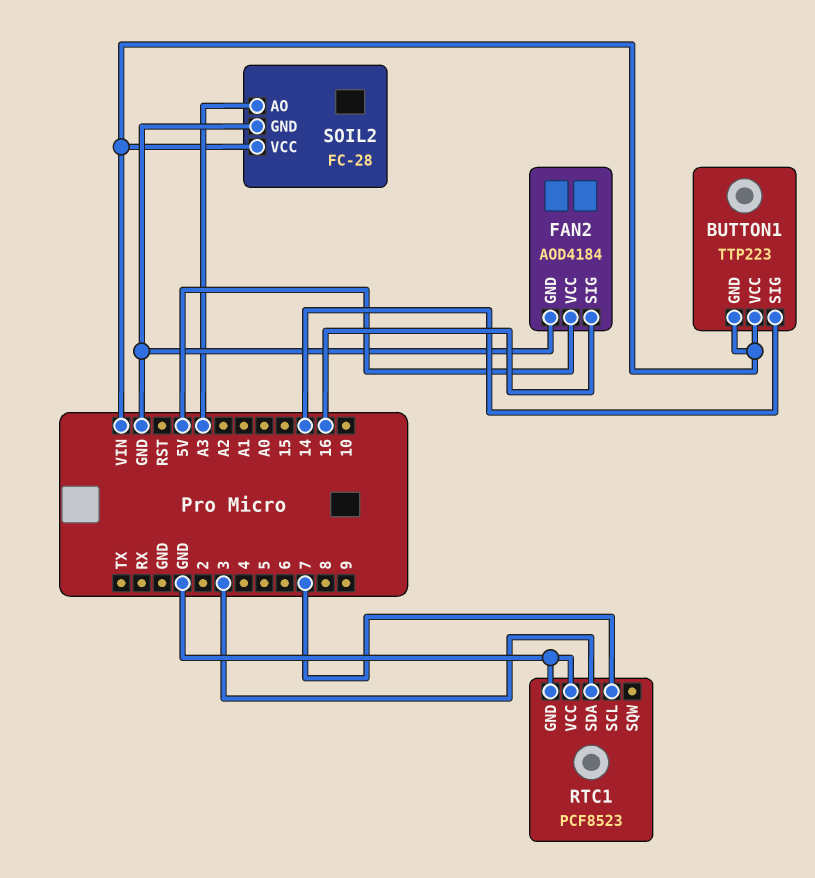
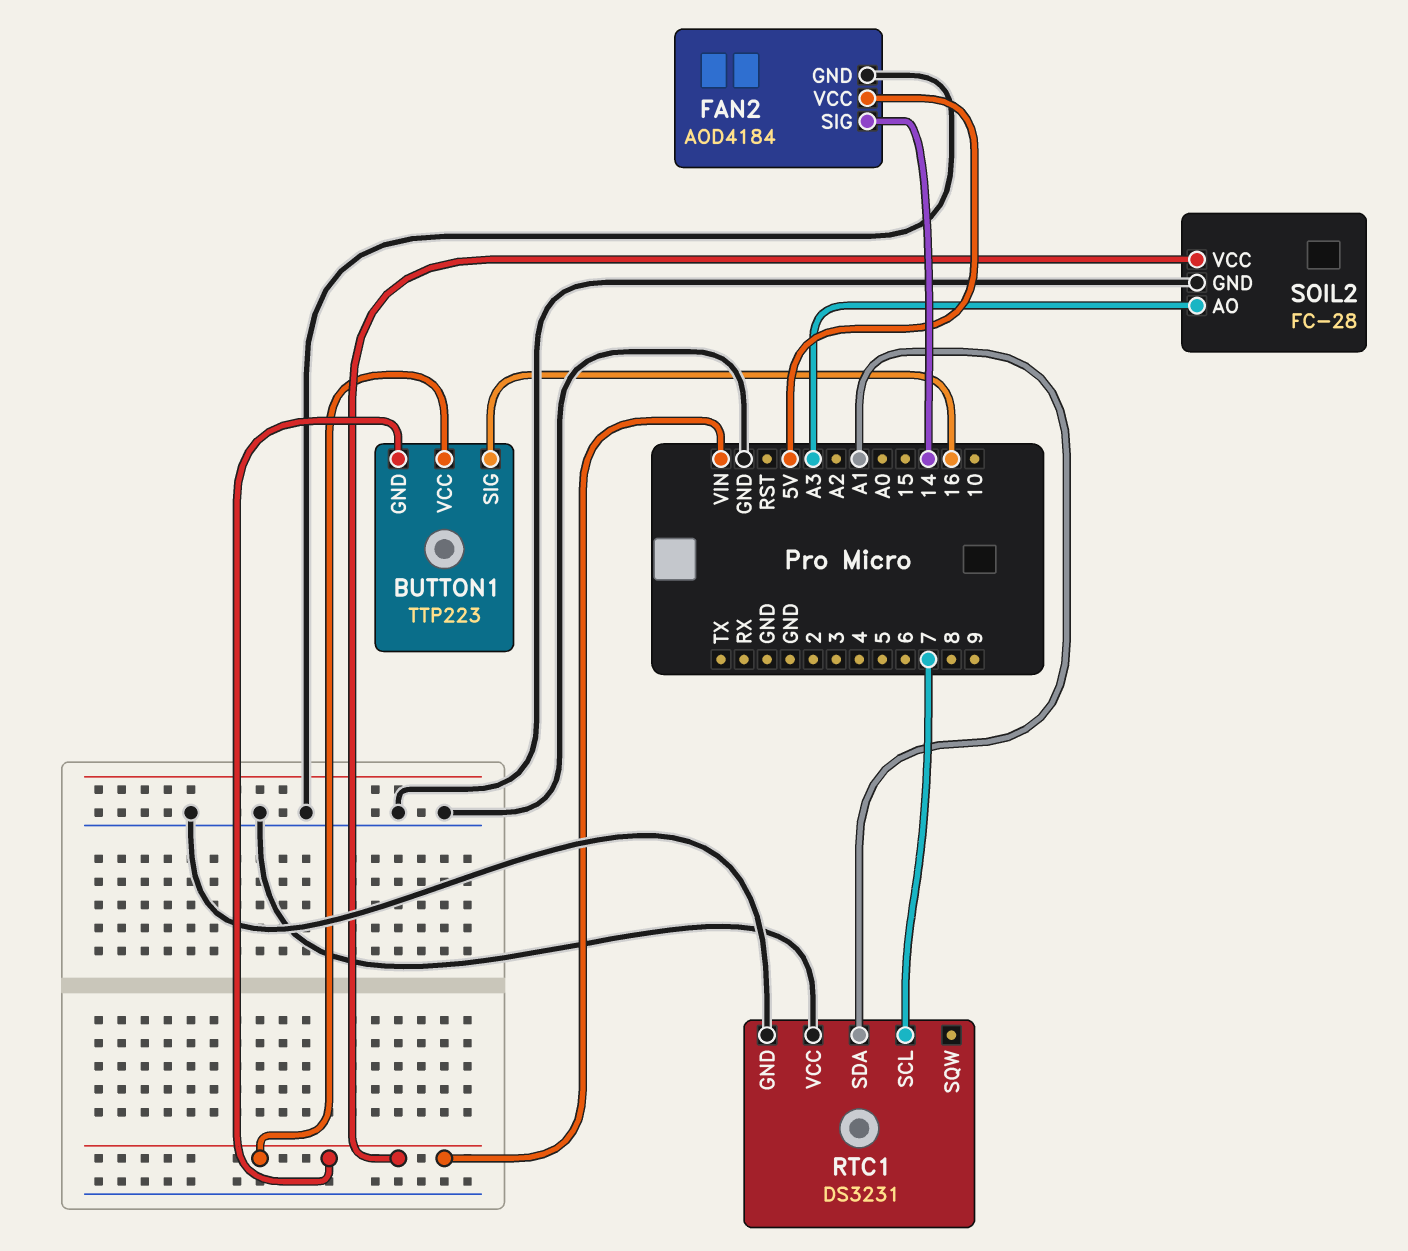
BUTTON1 pin SIG: 14 -> 16
FAN2 pin SIG: 16 -> 14
RTC1: PCF8523 -> DS3231
RTC1 pin SDA: 3 -> A1

